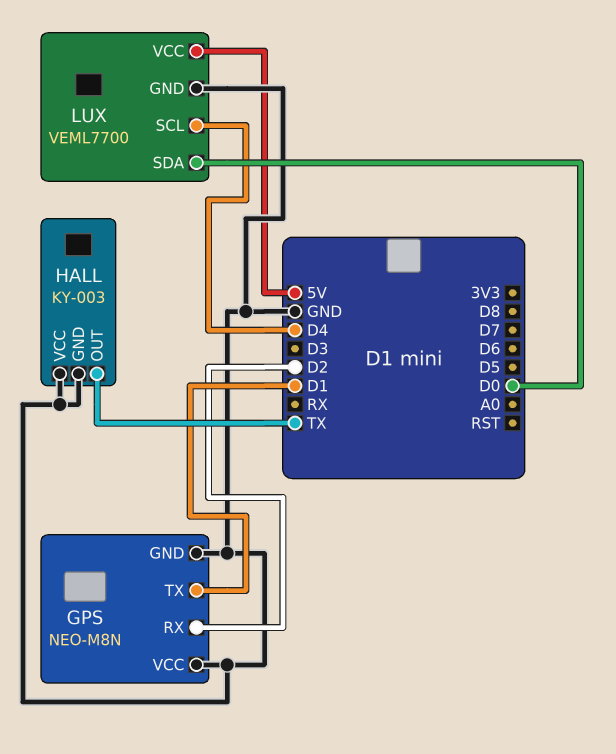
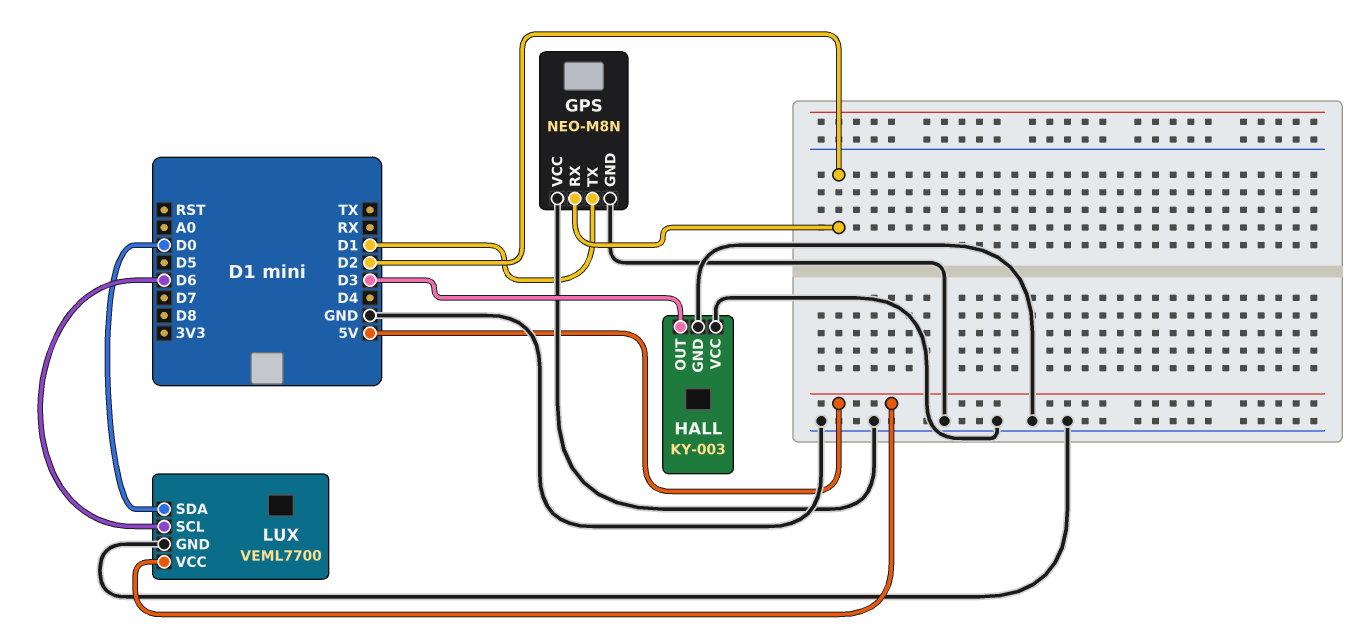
HALL pin OUT: TX -> D3
LUX pin SCL: D4 -> D6

